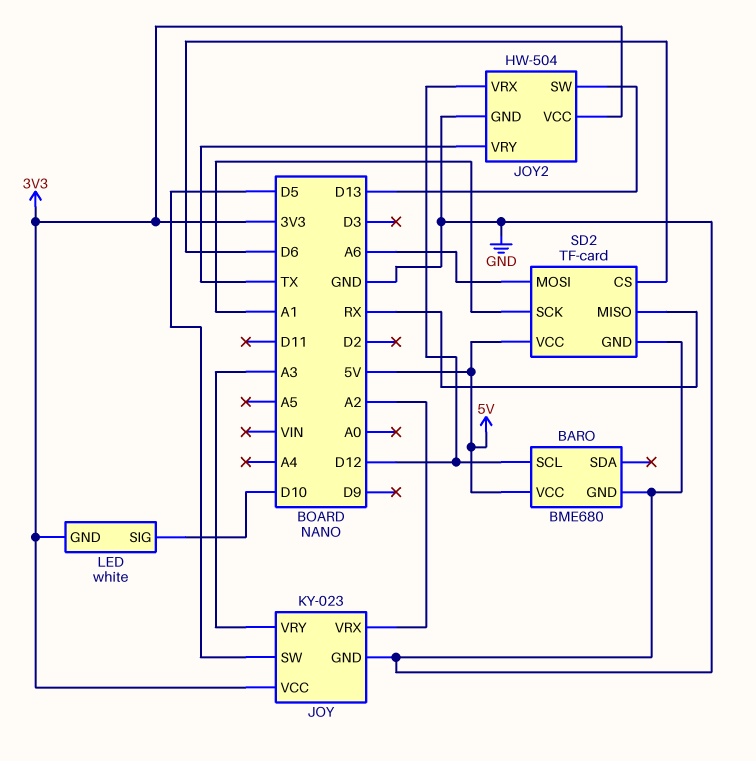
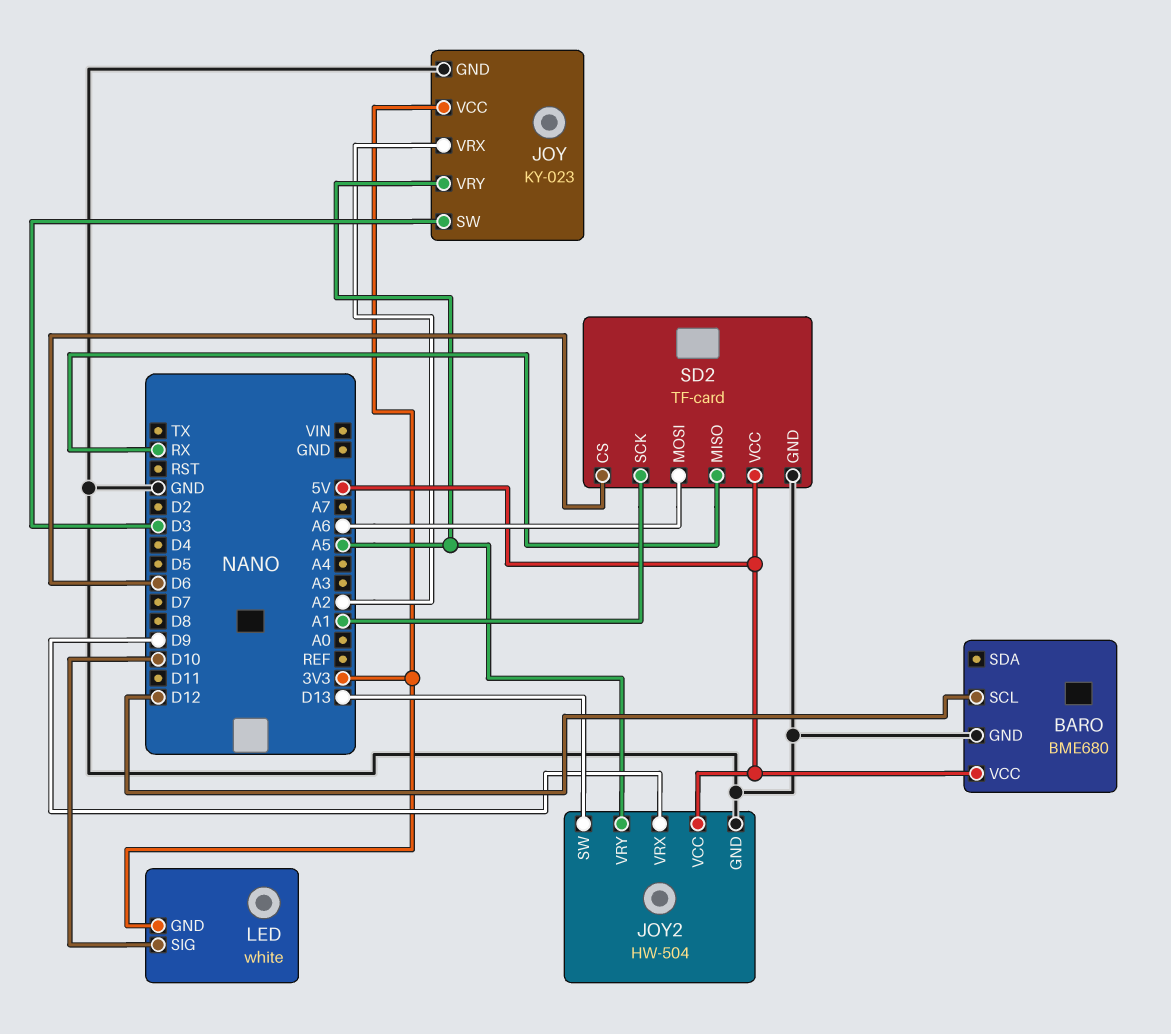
JOY pin SW: D5 -> D3
JOY pin VRY: A3 -> A5
JOY2 pin VCC: 3V3 -> 5V
JOY2 pin VRX: D12 -> D9
JOY2 pin VRY: TX -> A5

